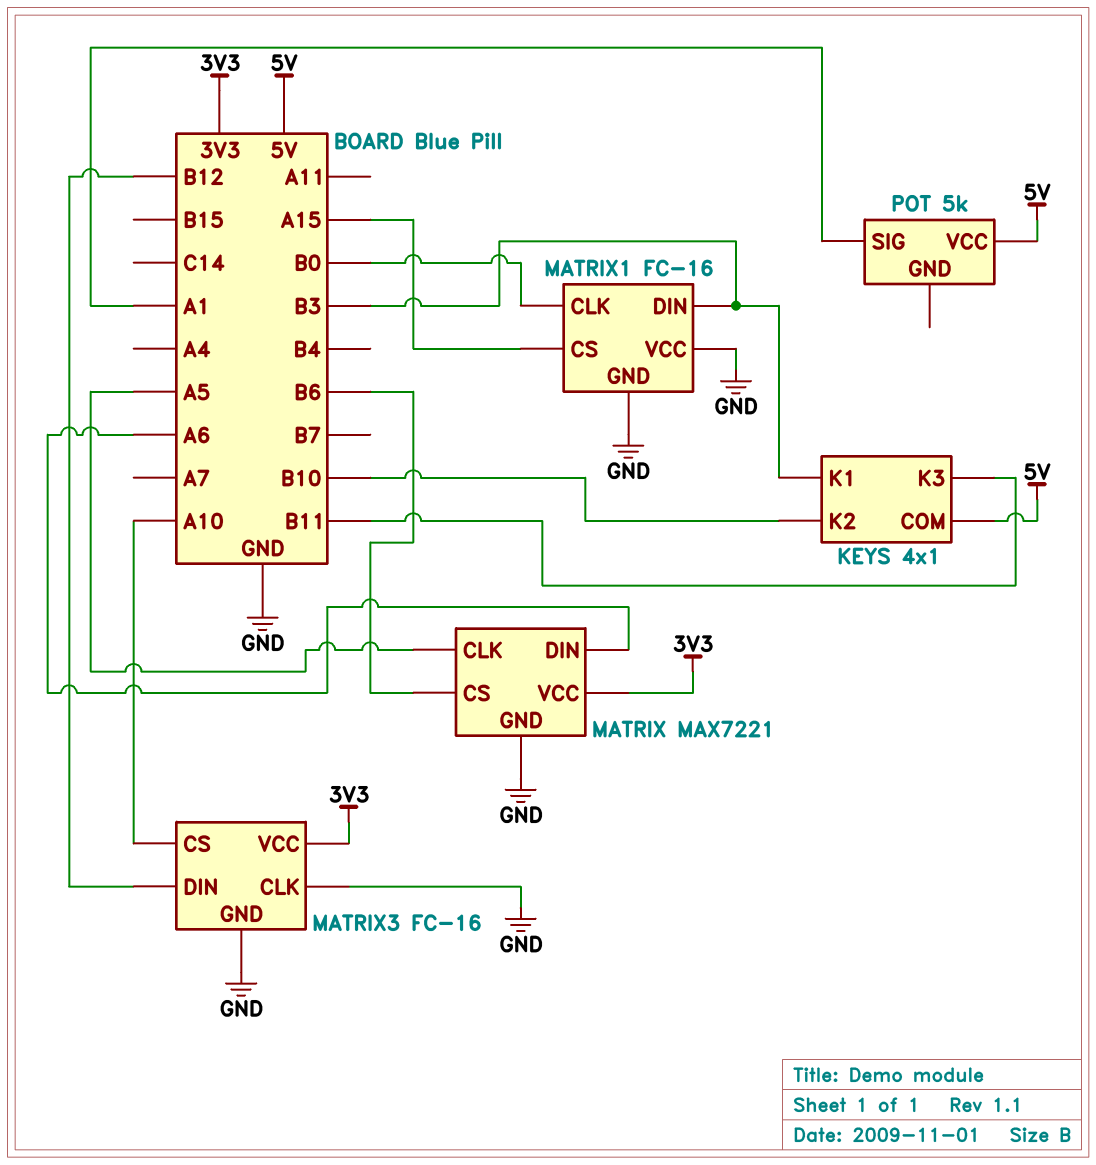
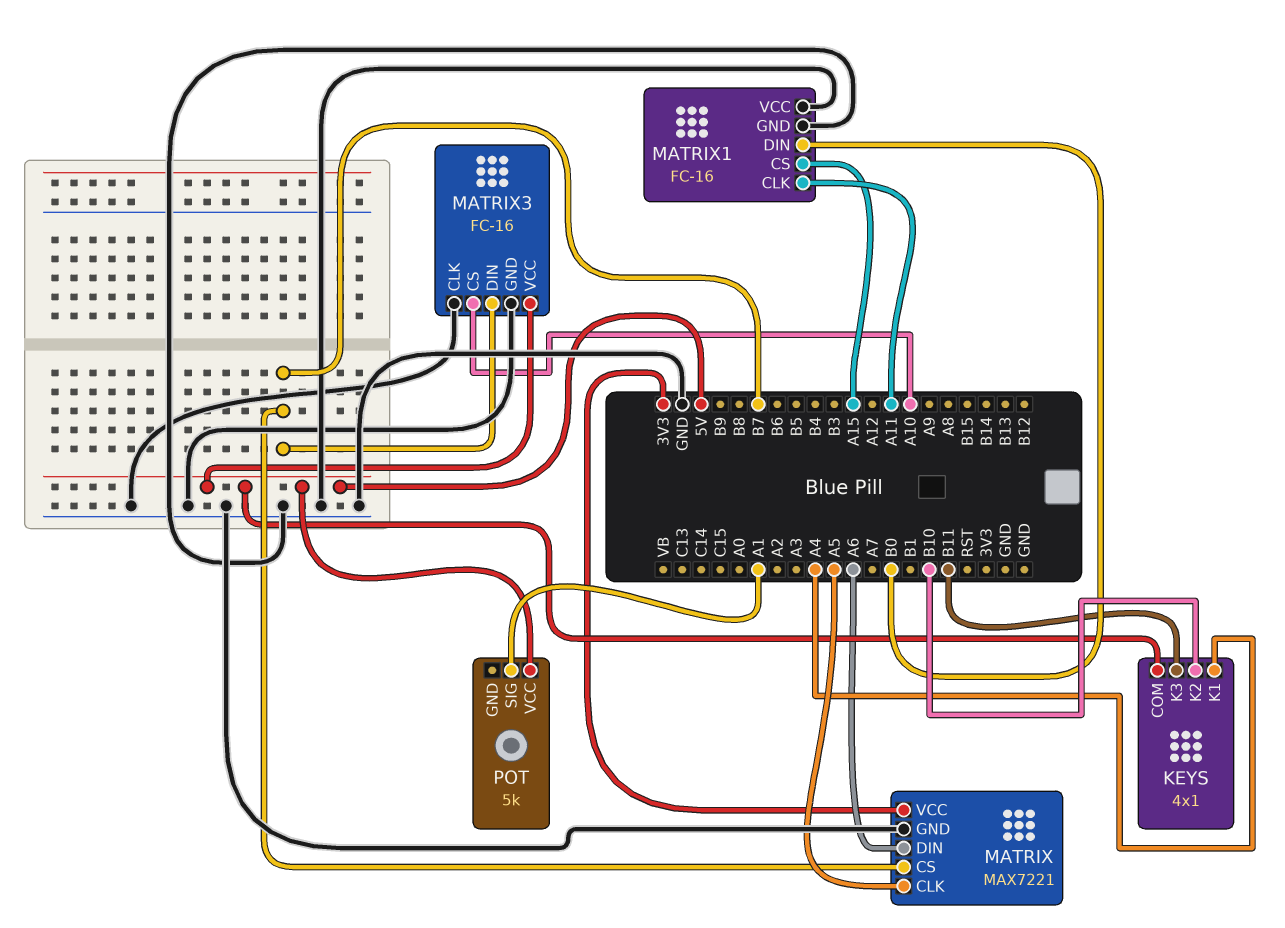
KEYS pin K1: B3 -> A4
MATRIX pin CS: B6 -> B7
MATRIX1 pin CLK: B0 -> A11
MATRIX1 pin DIN: B3 -> B0
MATRIX3 pin DIN: B12 -> B7
MATRIX3 pin VCC: 3V3 -> 5V

